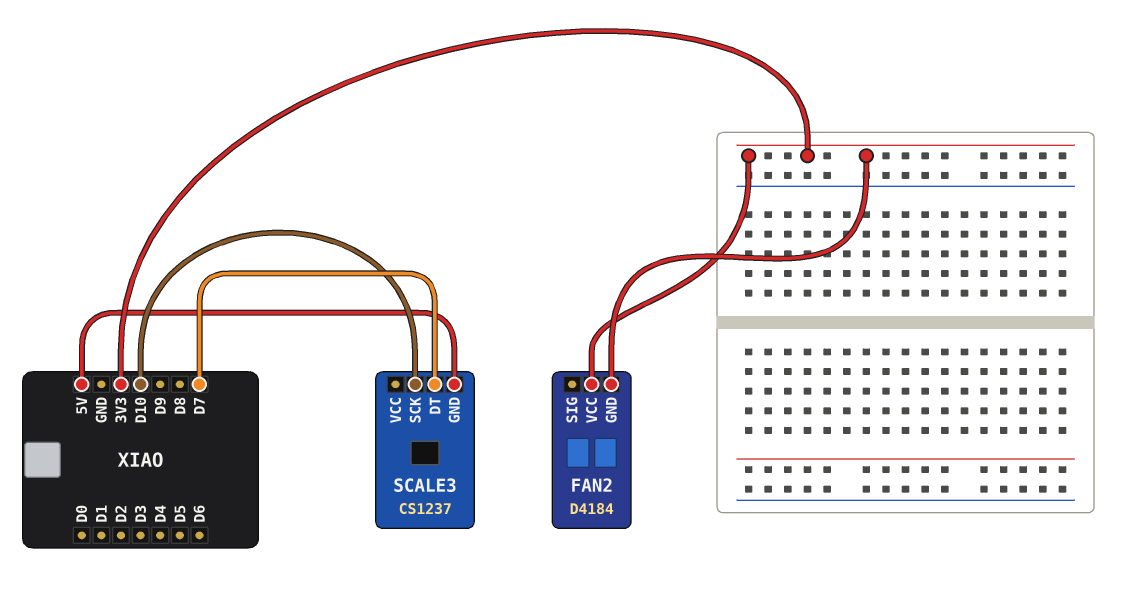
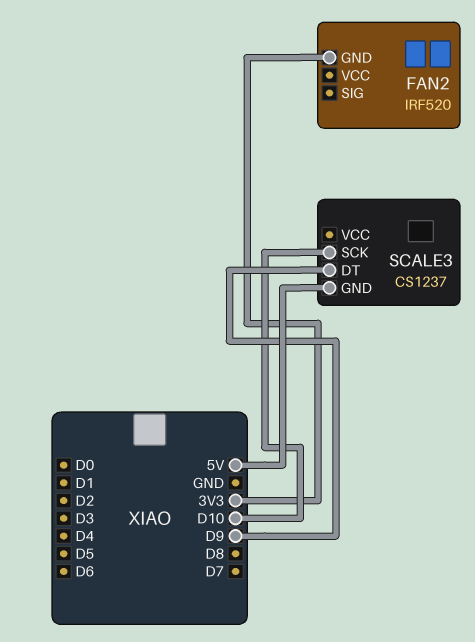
FAN2: D4184 -> IRF520
FAN2 pin VCC: 3V3 -> none
SCALE3 pin DT: D7 -> D9

